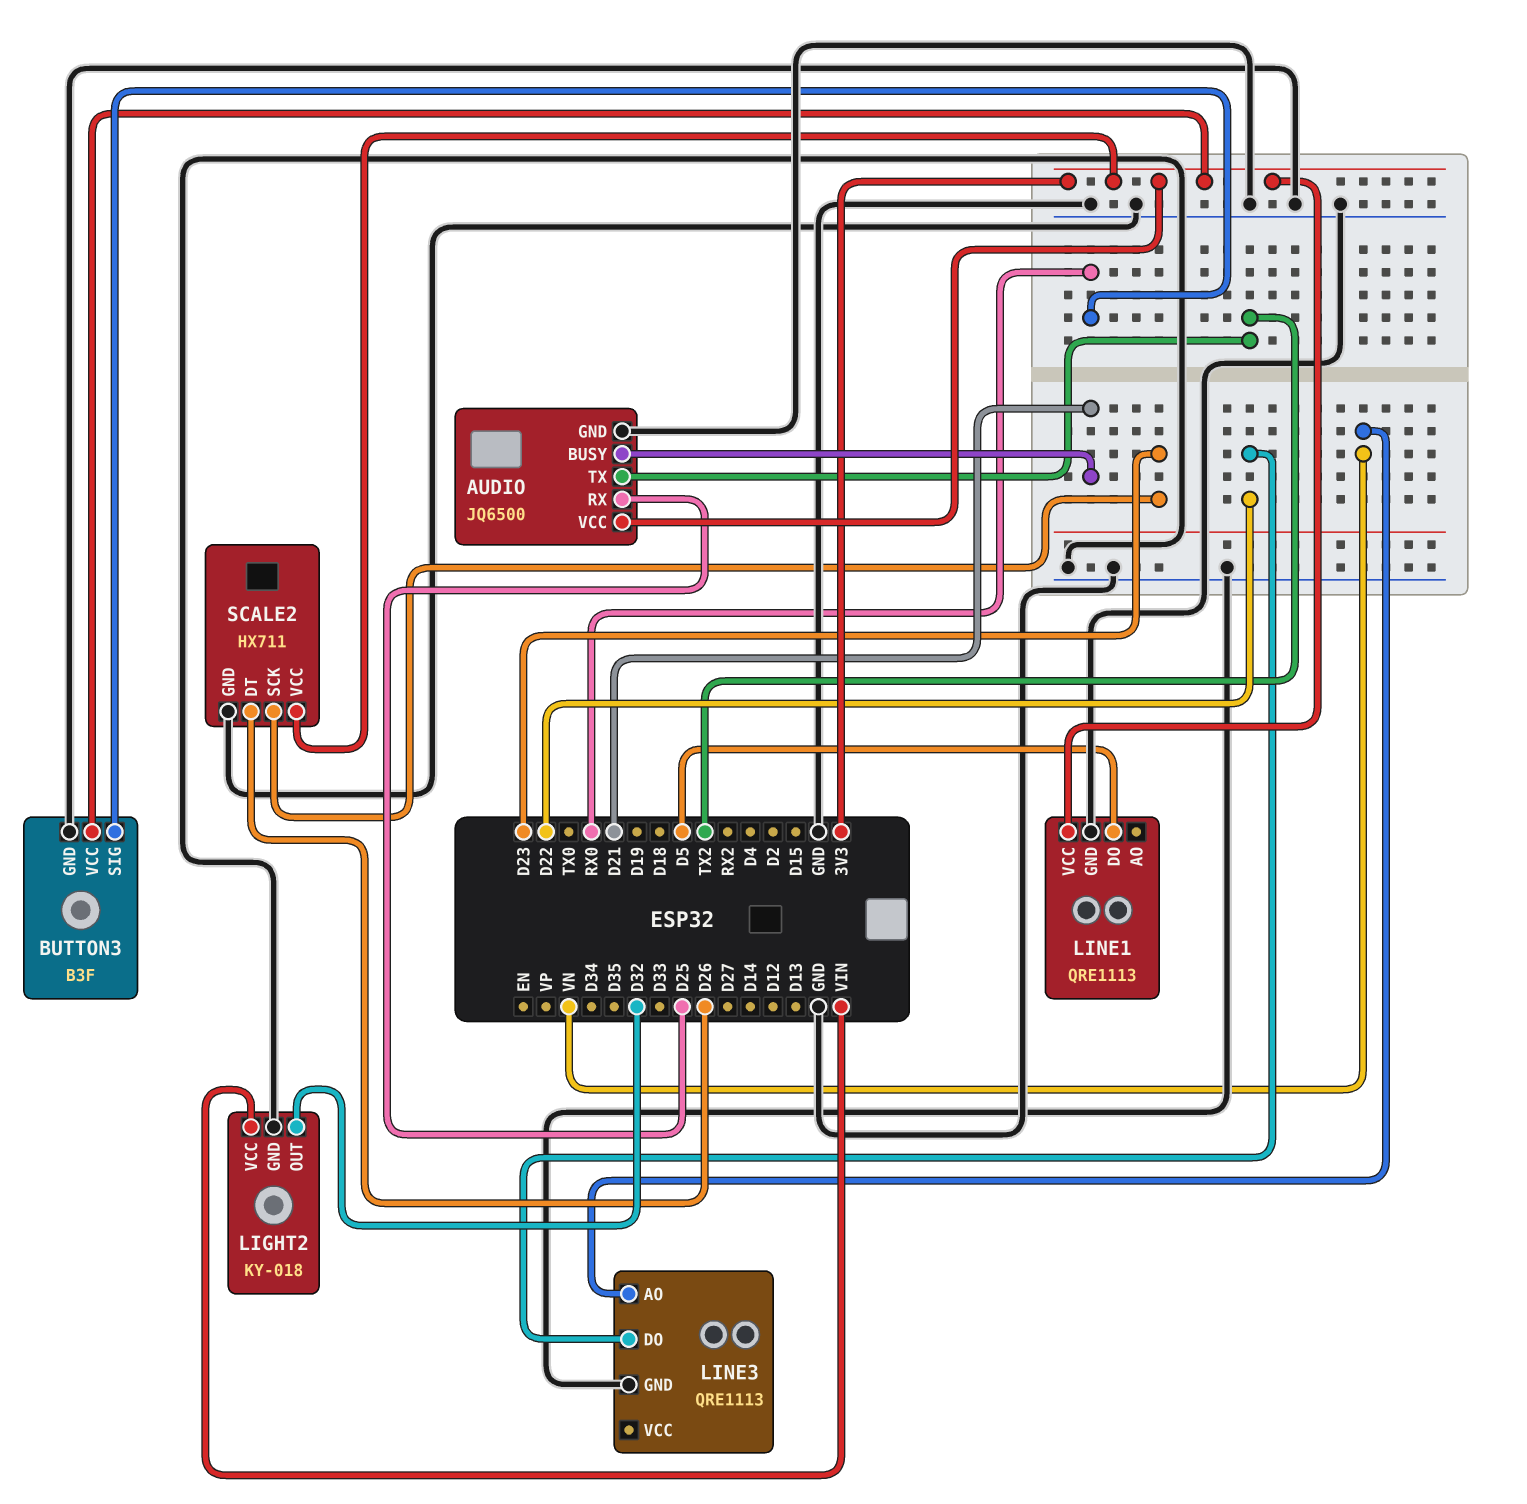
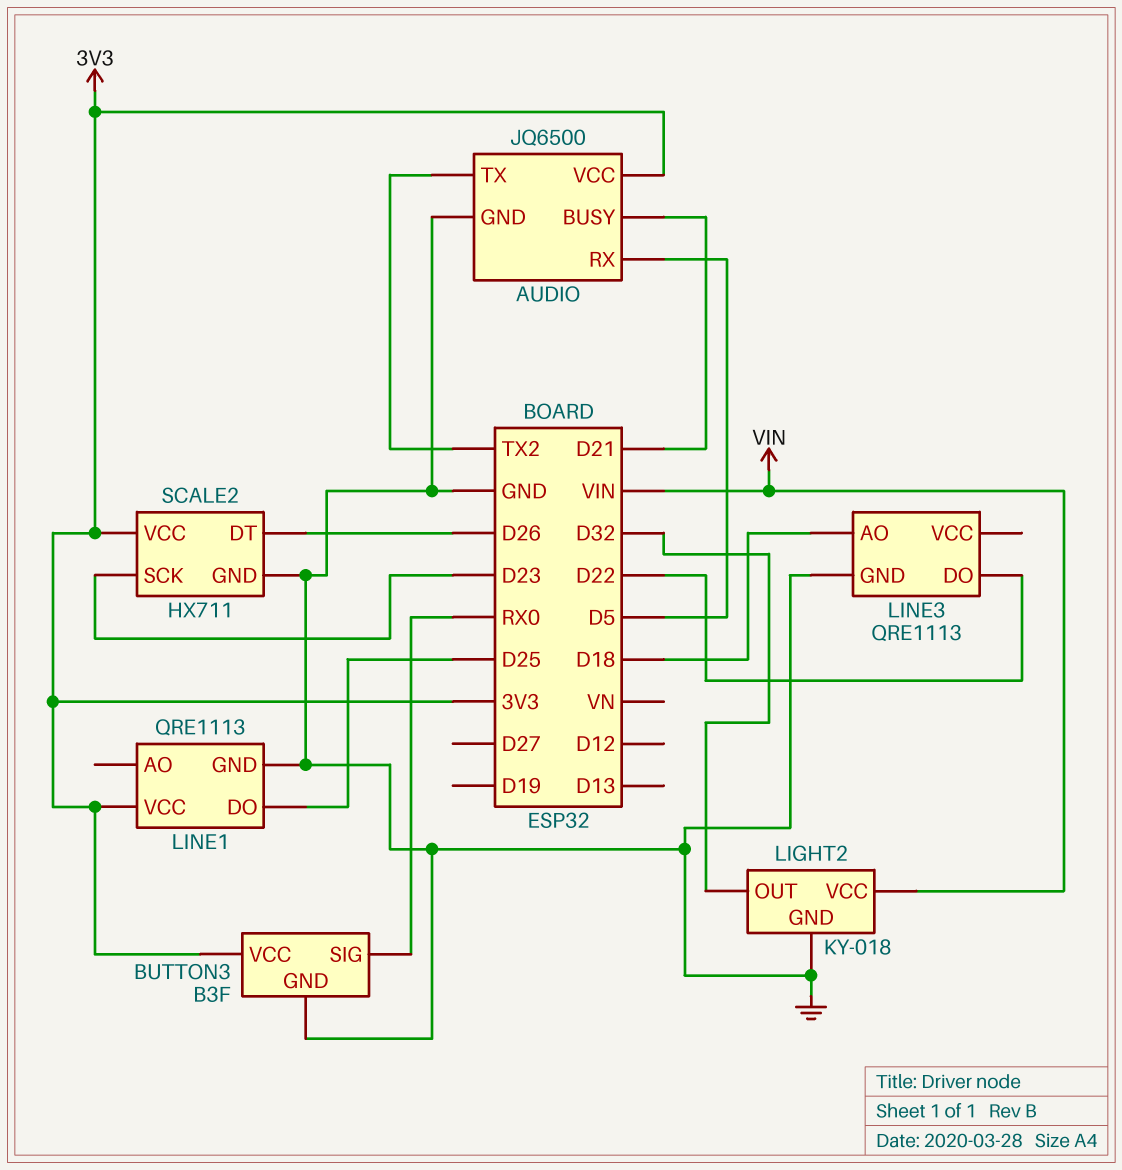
AUDIO pin RX: D25 -> D5
LINE1 pin DO: D5 -> D25
LINE3 pin AO: VN -> D18

